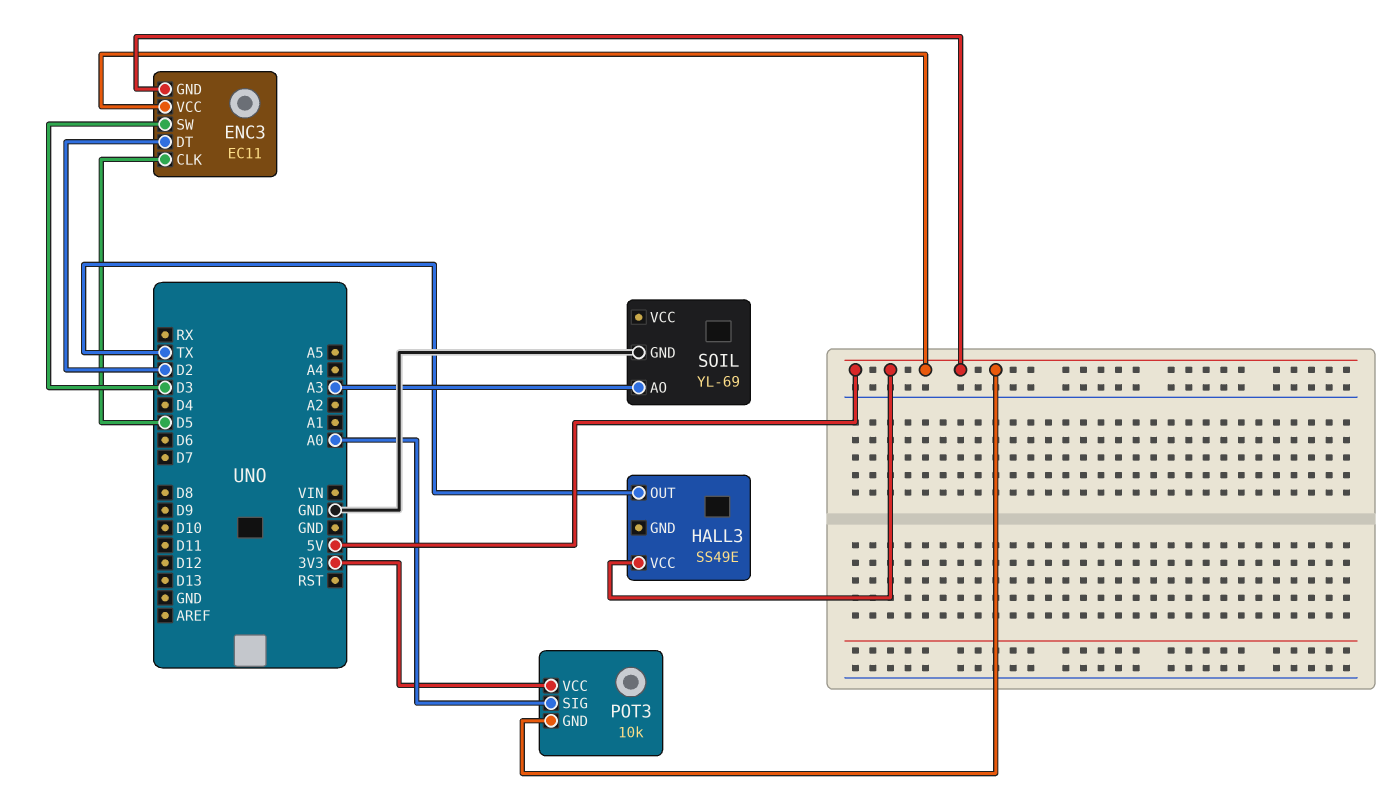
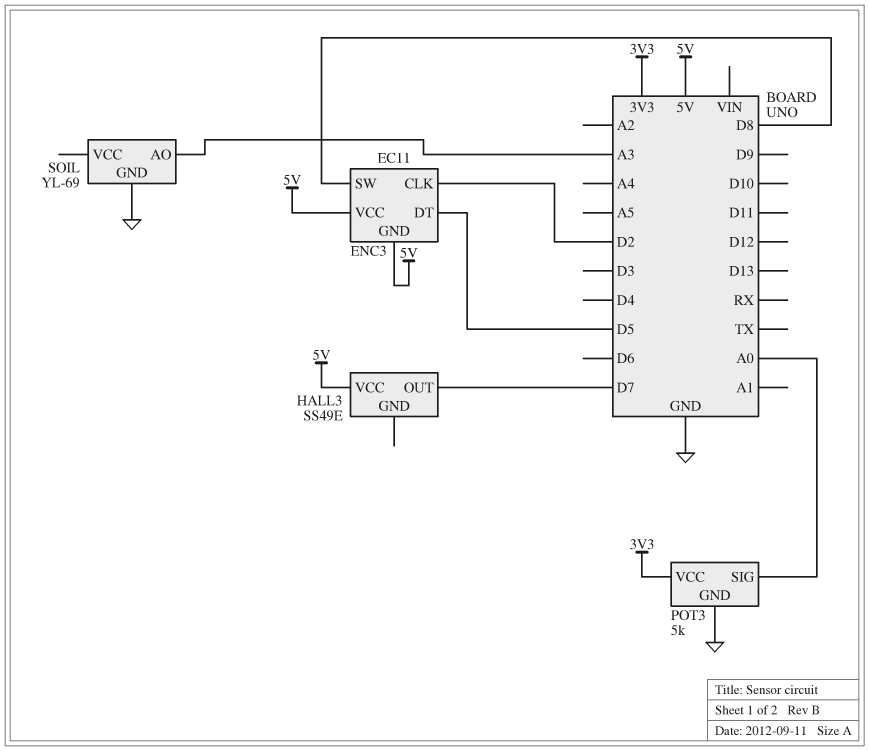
ENC3 pin CLK: D5 -> D2
ENC3 pin DT: D2 -> D5
ENC3 pin SW: D3 -> D8
HALL3 pin OUT: TX -> D7
POT3: 10k -> 5k
POT3 pin GND: 5V -> GND

